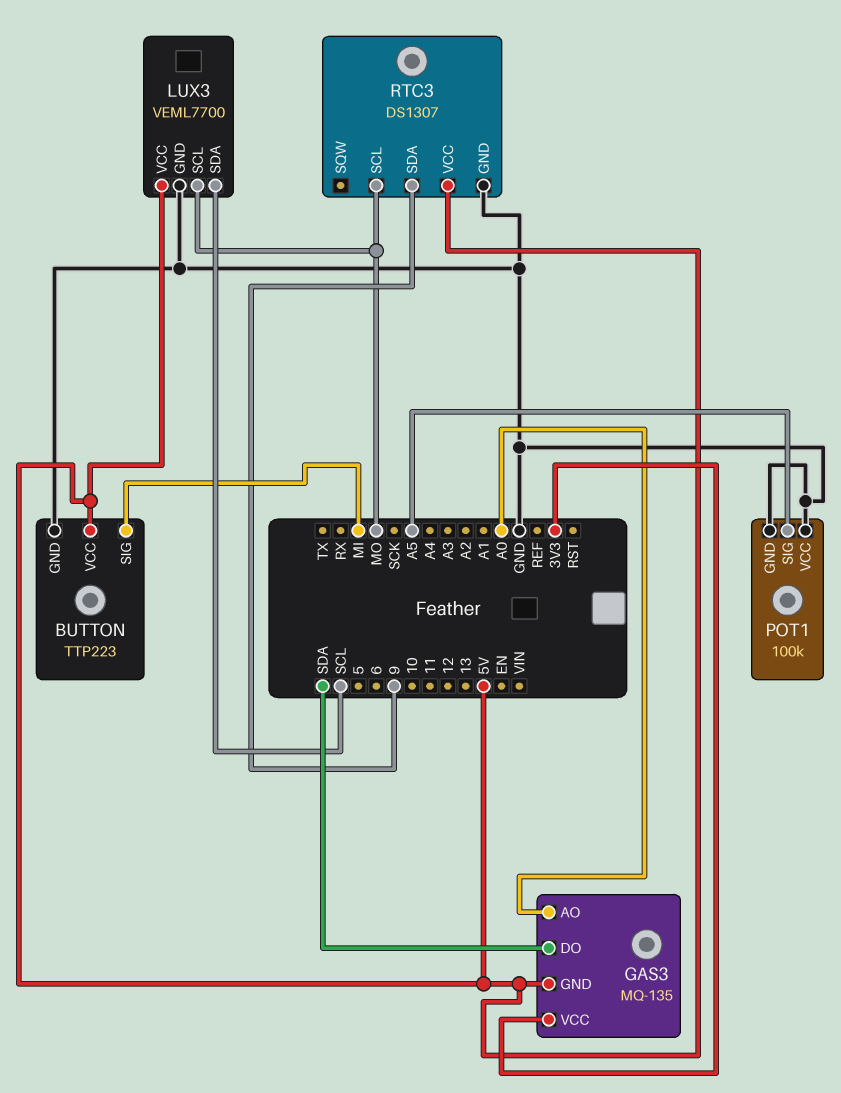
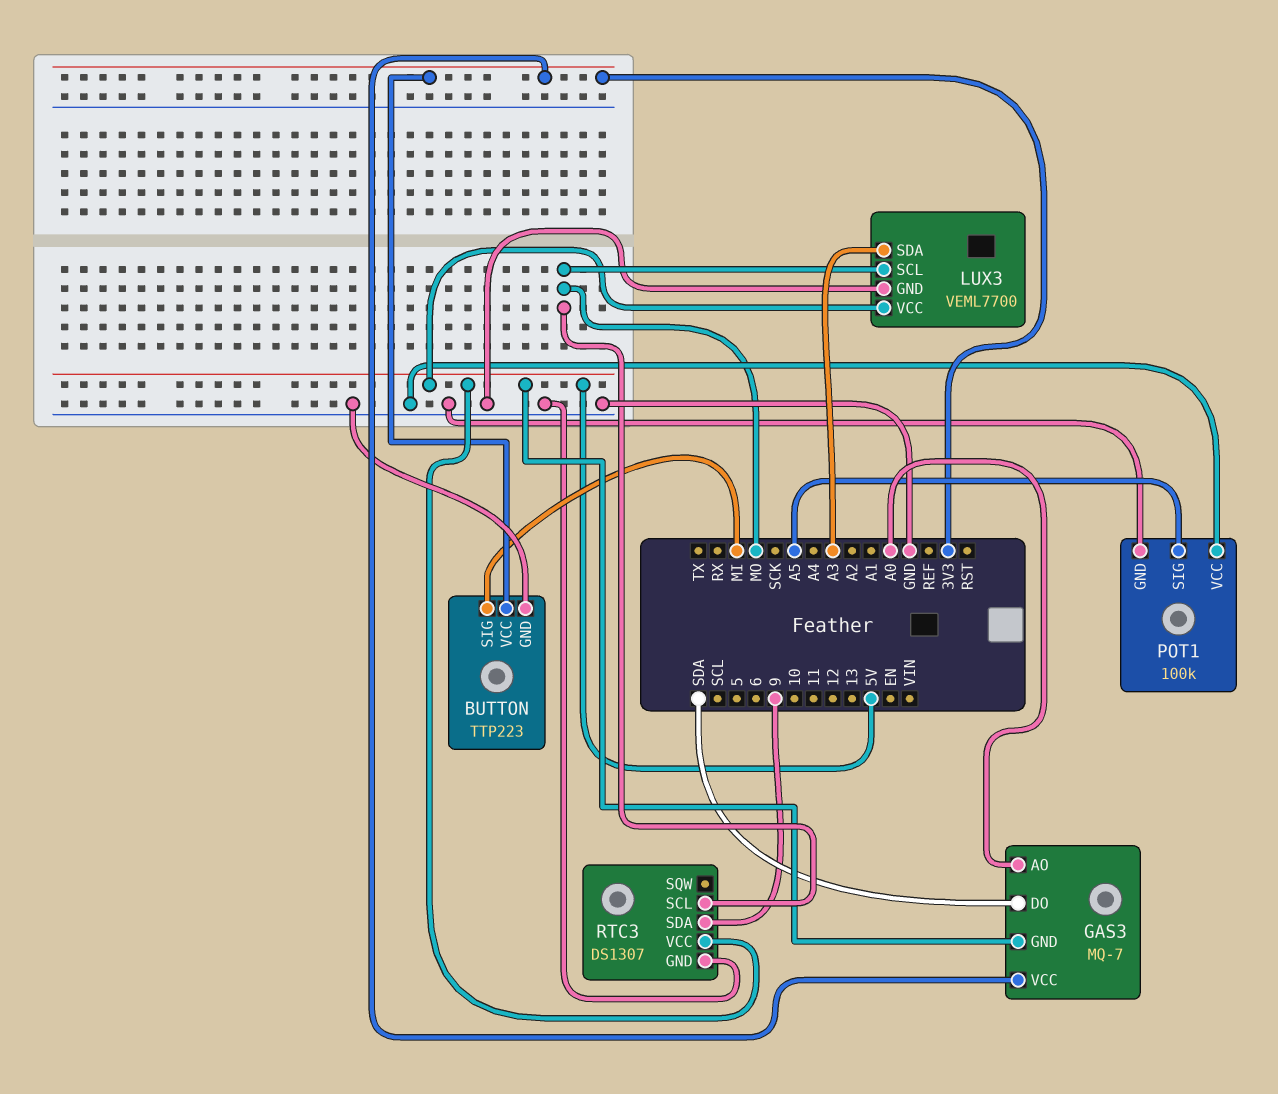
BUTTON pin VCC: 5V -> 3V3
GAS3: MQ-135 -> MQ-7
LUX3 pin SDA: SCL -> A3

